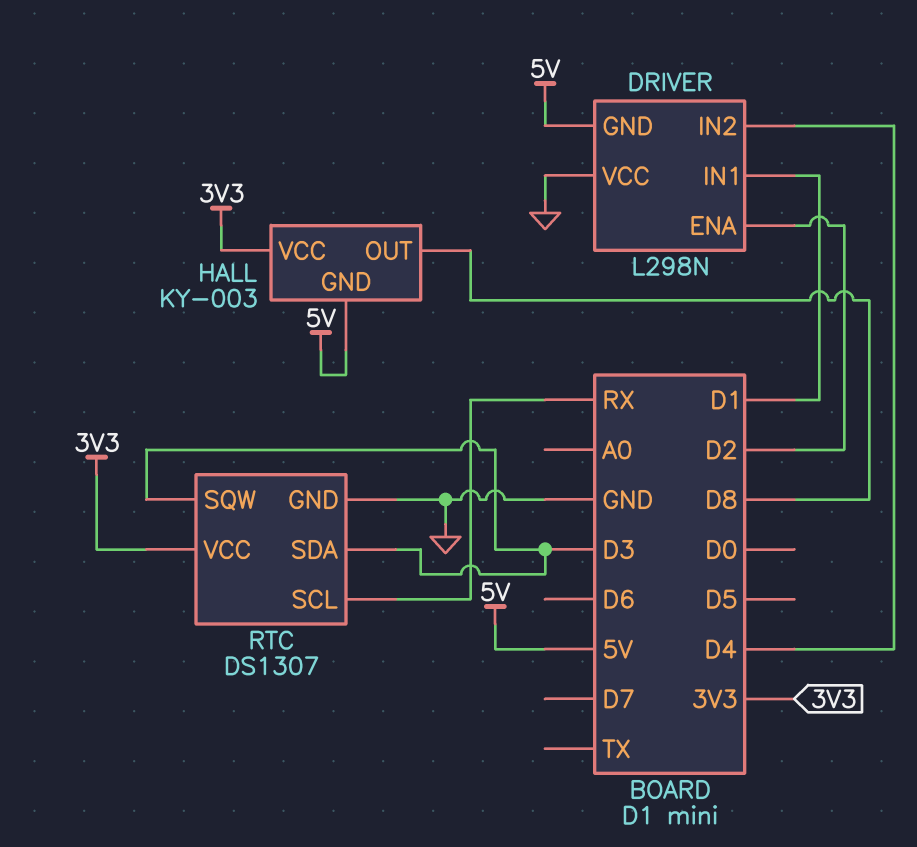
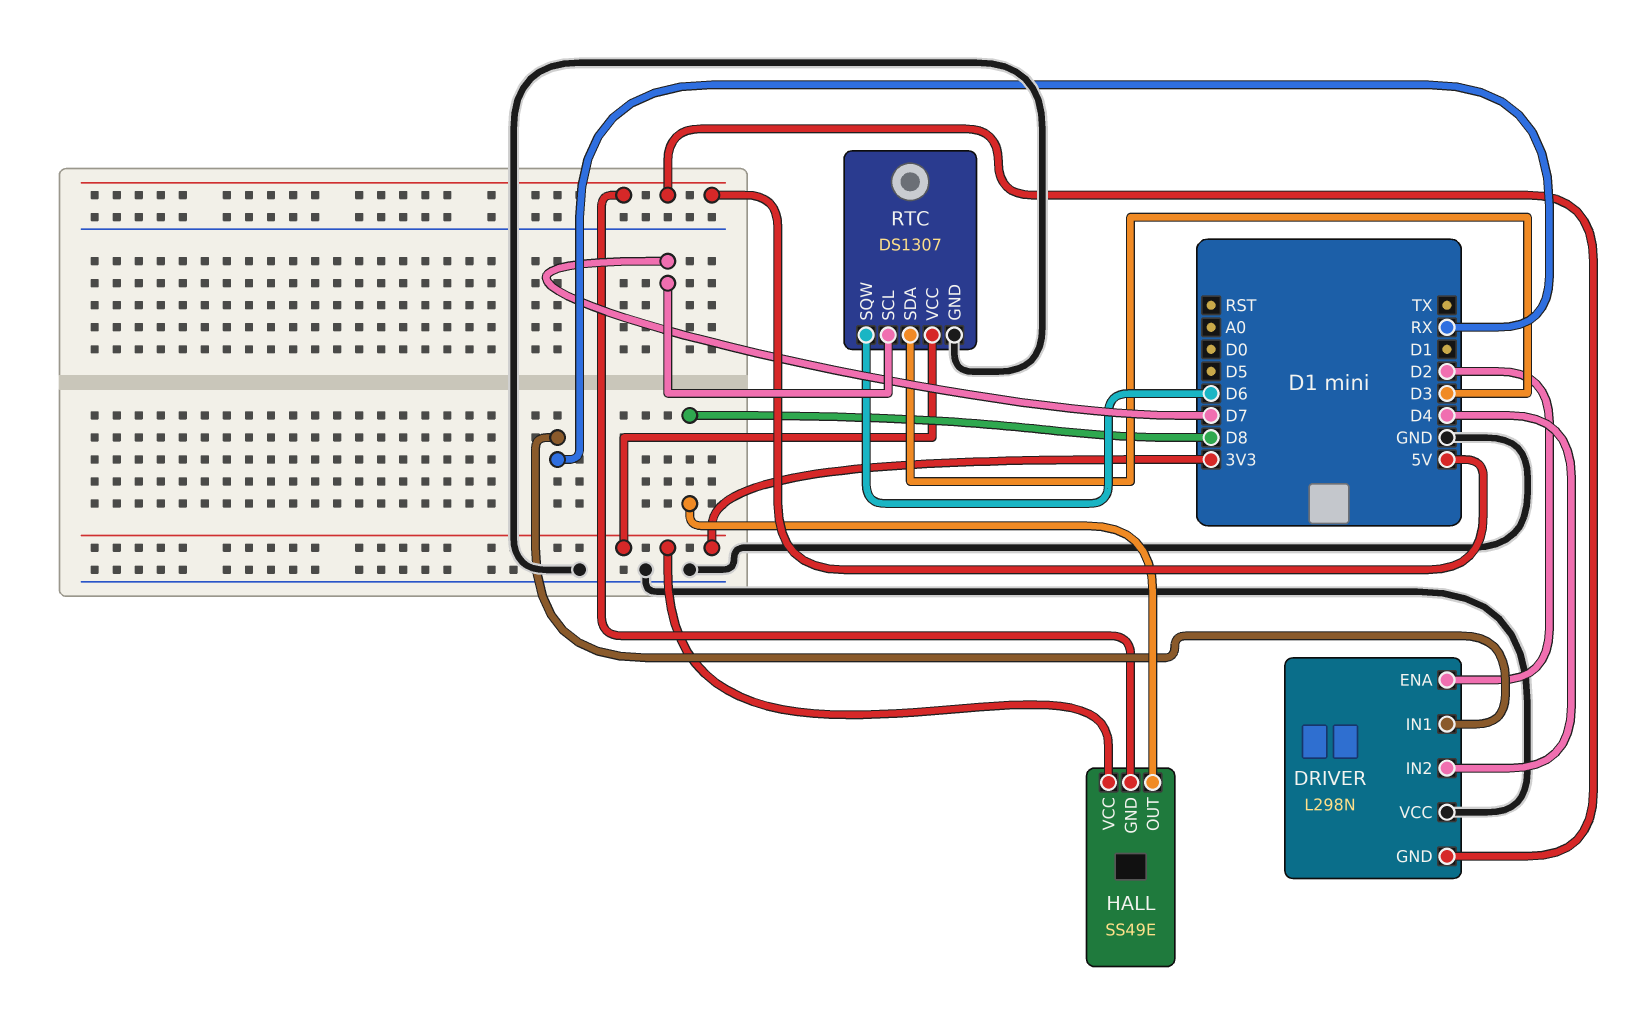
DRIVER pin IN1: D1 -> RX
HALL: KY-003 -> SS49E
RTC pin SCL: RX -> D7
RTC pin SQW: D3 -> D6

